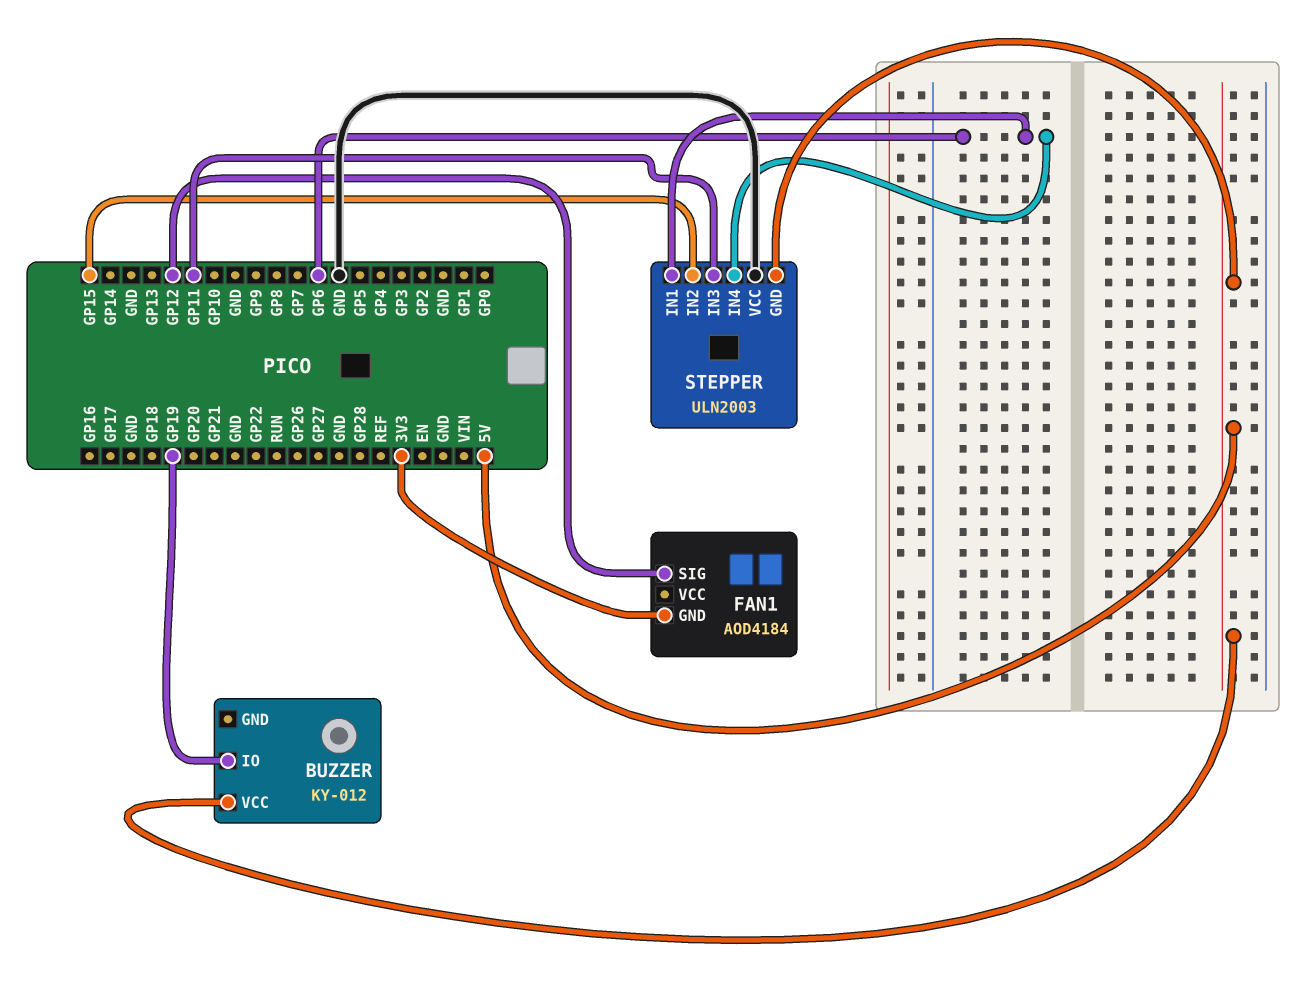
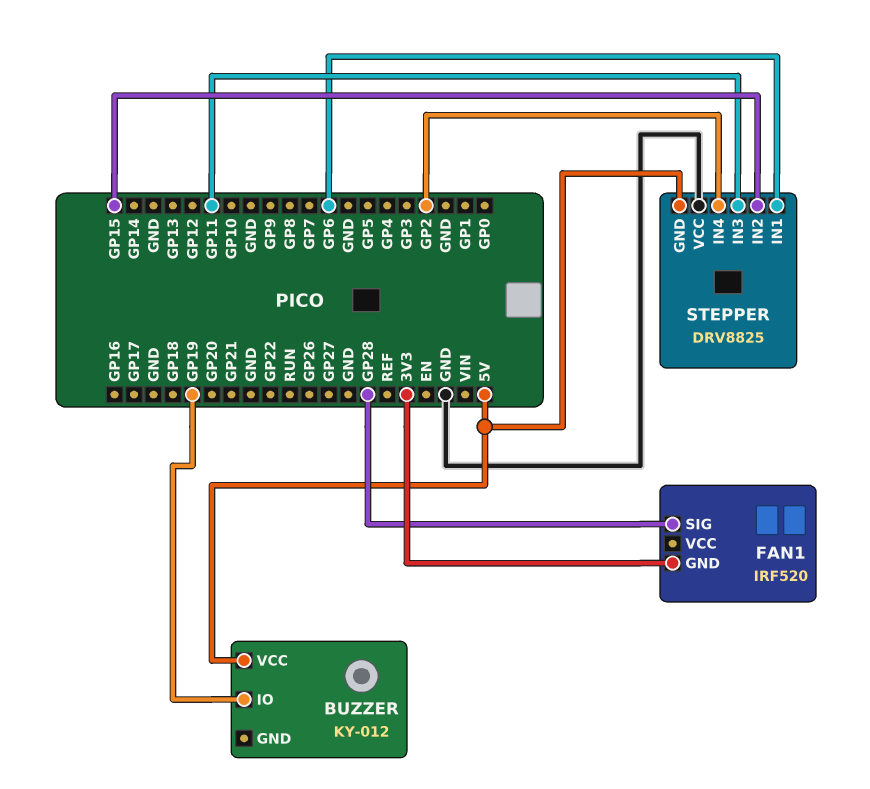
FAN1: AOD4184 -> IRF520
FAN1 pin SIG: GP12 -> GP28
STEPPER: ULN2003 -> DRV8825
STEPPER pin IN4: GP6 -> GP2

